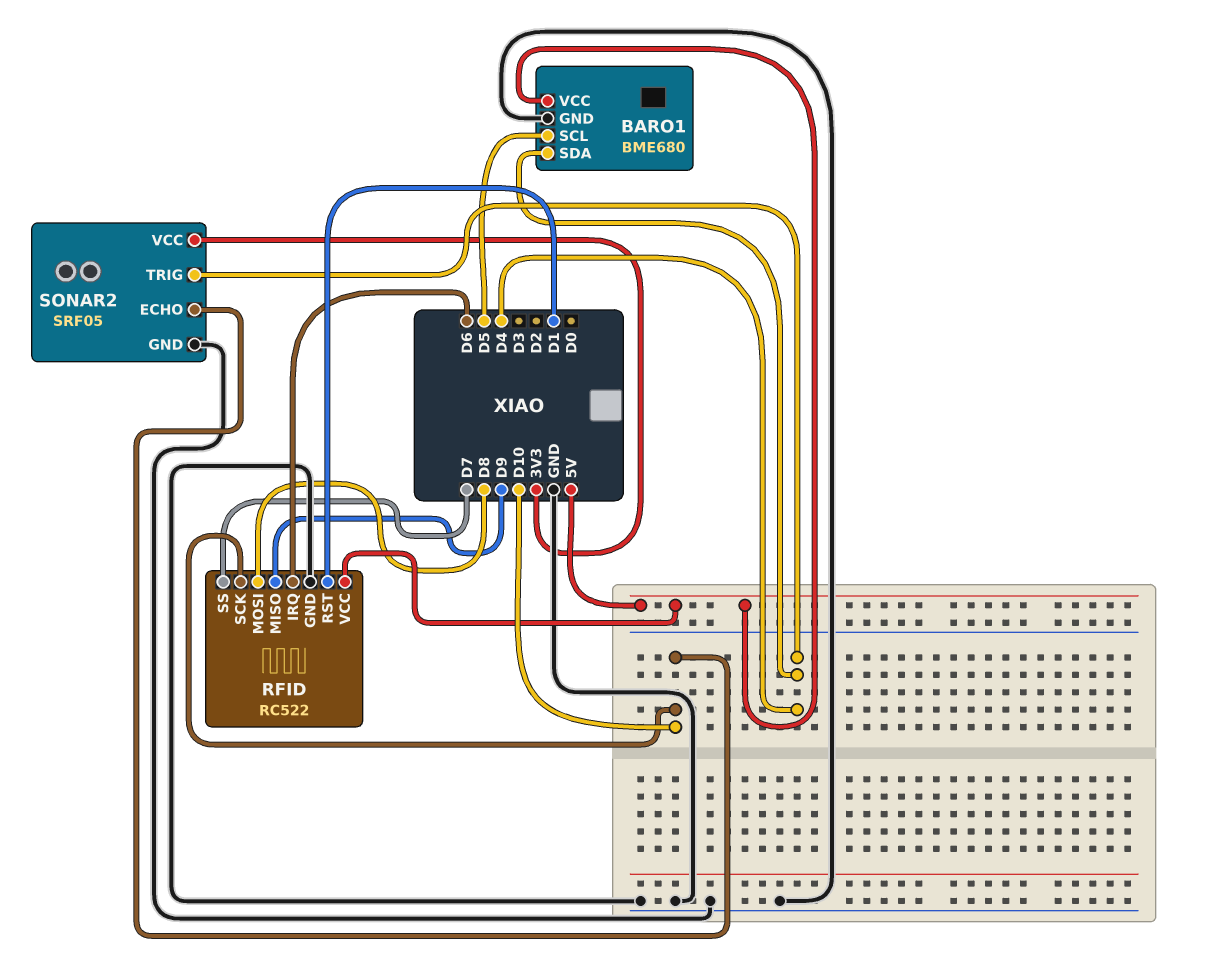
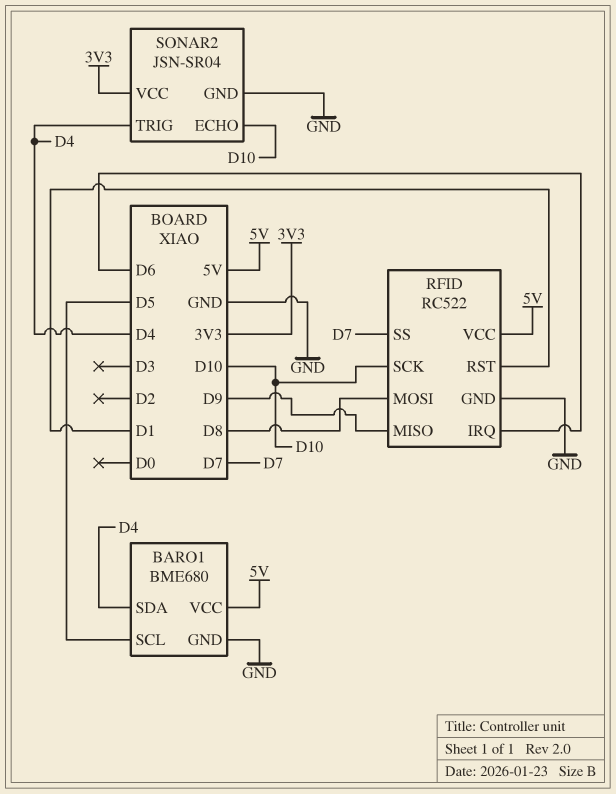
SONAR2: SRF05 -> JSN-SR04

